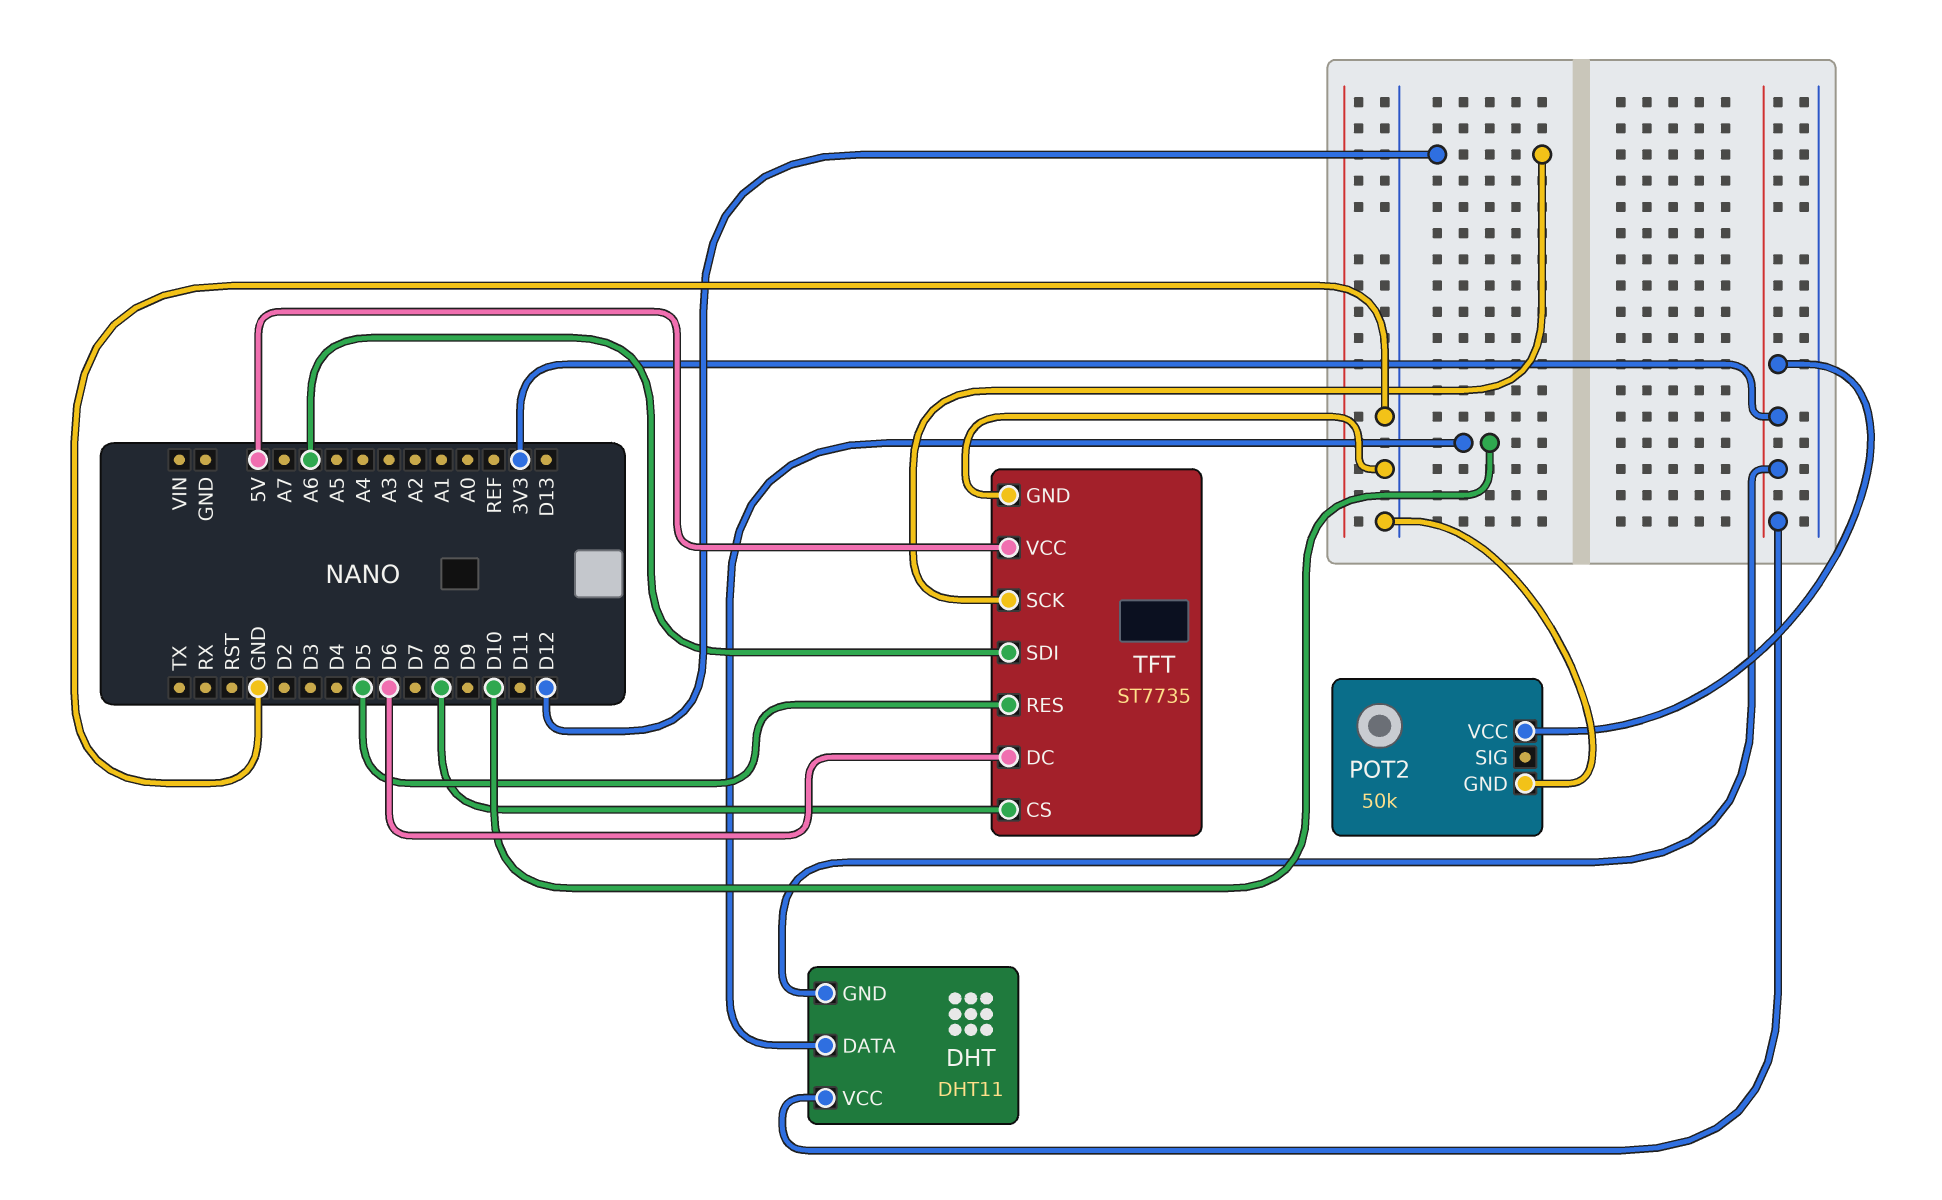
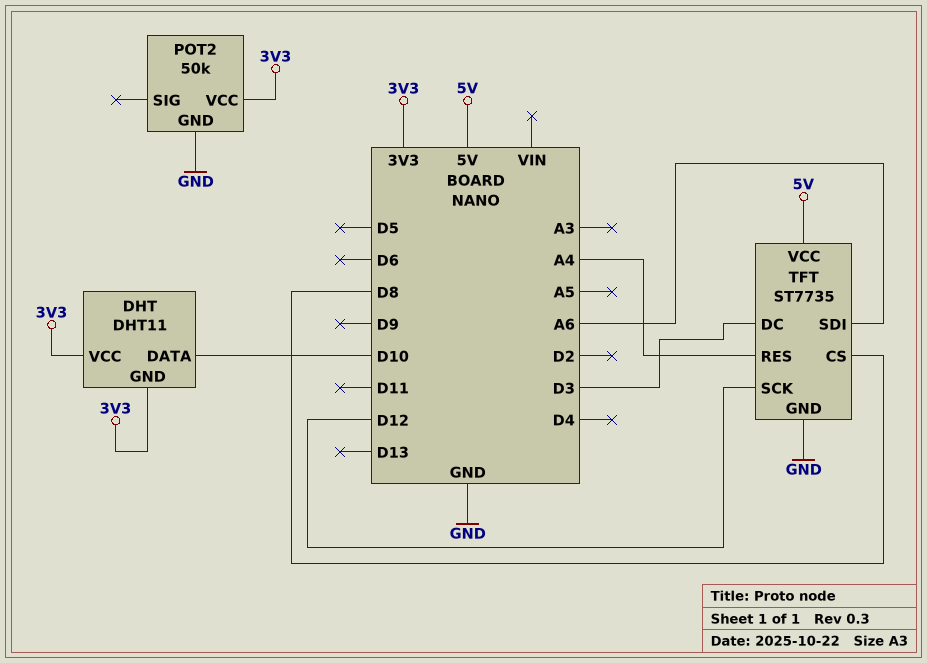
TFT pin DC: D6 -> D3
TFT pin RES: D5 -> A4

